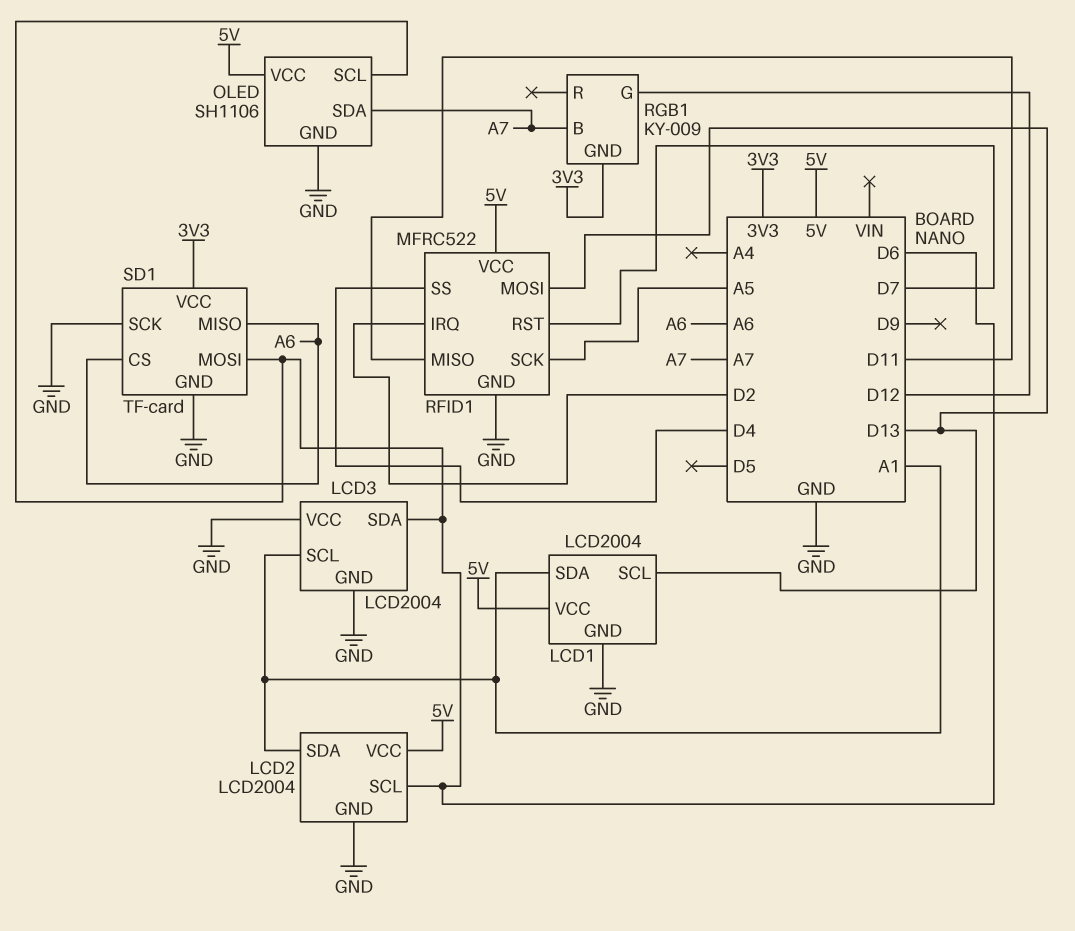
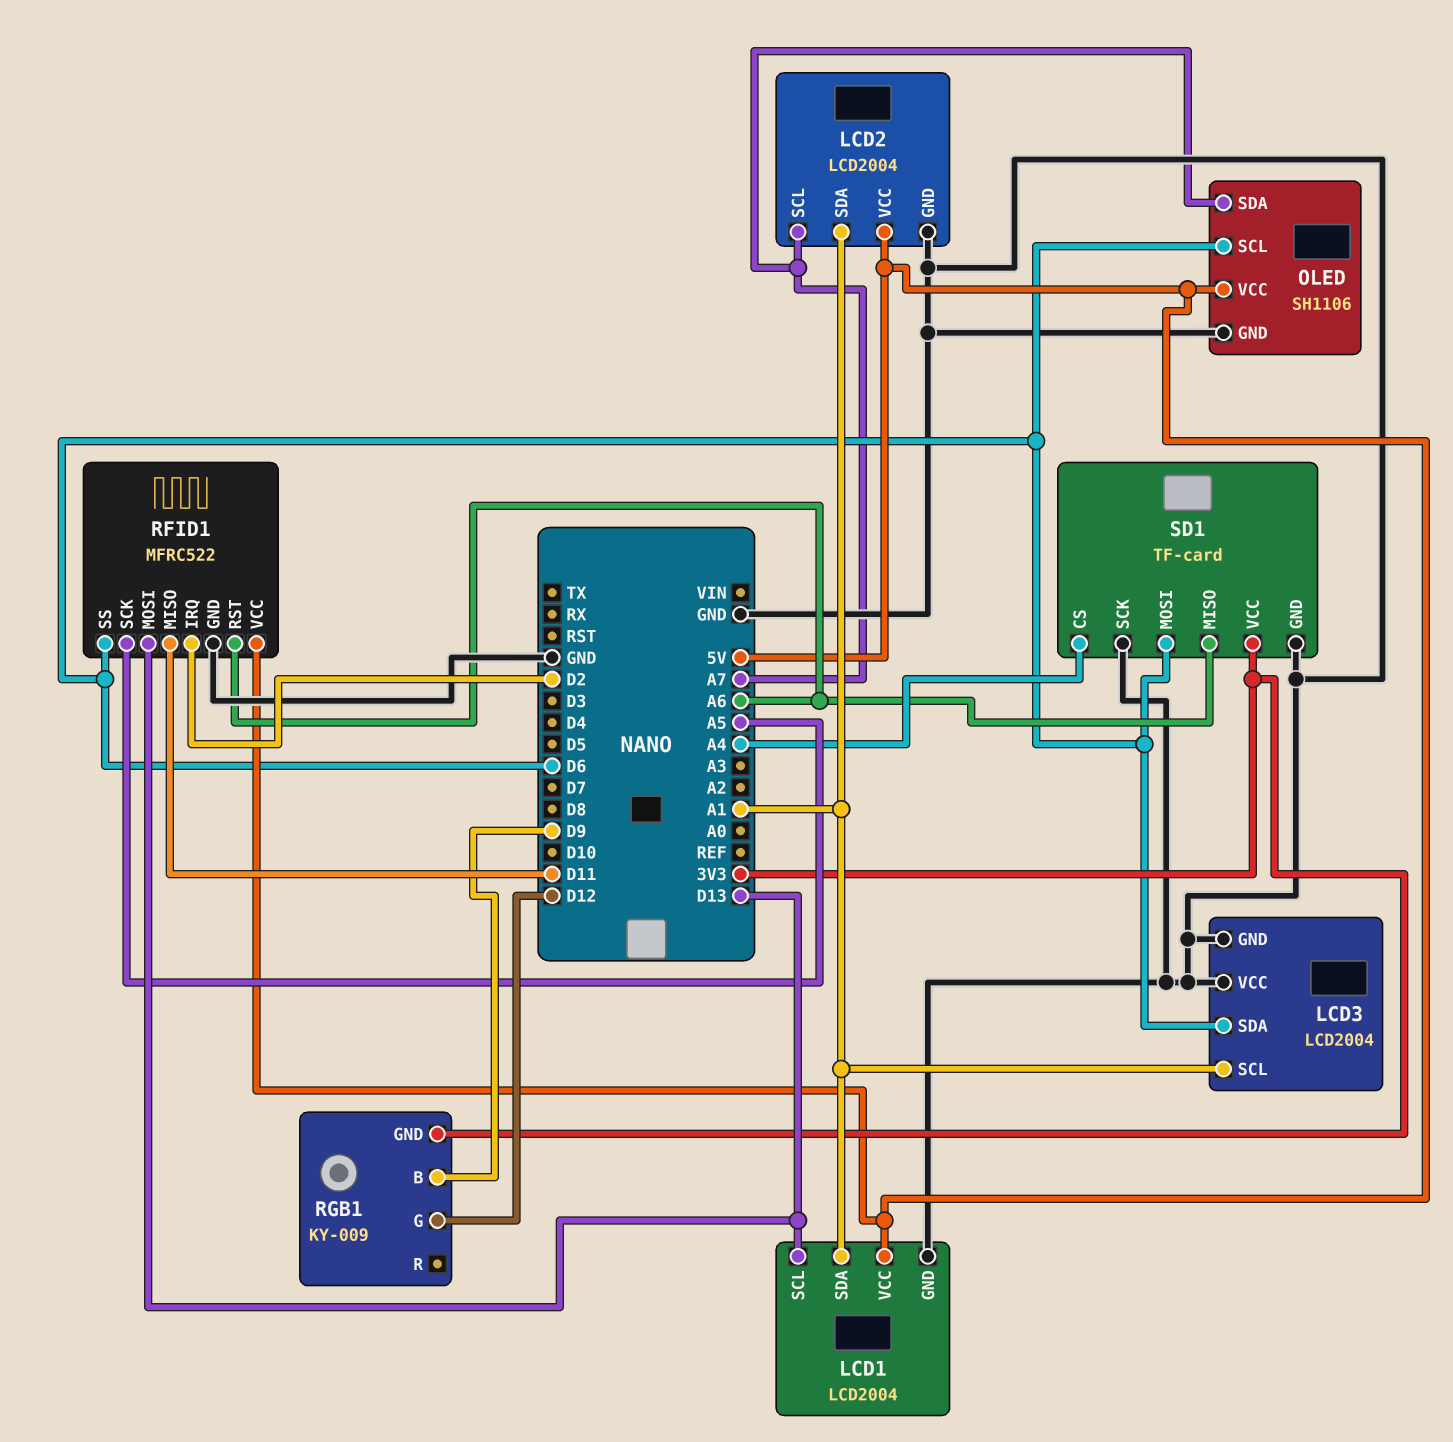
LCD2 pin SCL: D6 -> A7
RFID1 pin RST: D7 -> A6
RFID1 pin SS: D4 -> D6
RGB1 pin B: A7 -> D9
SD1 pin CS: A6 -> A4

